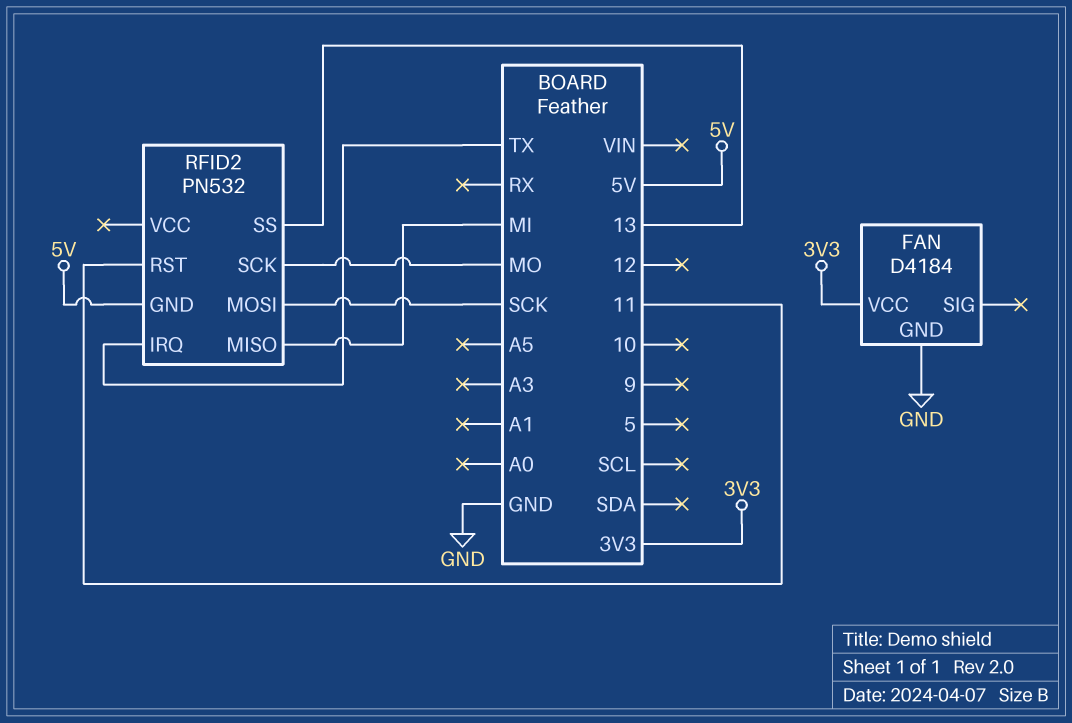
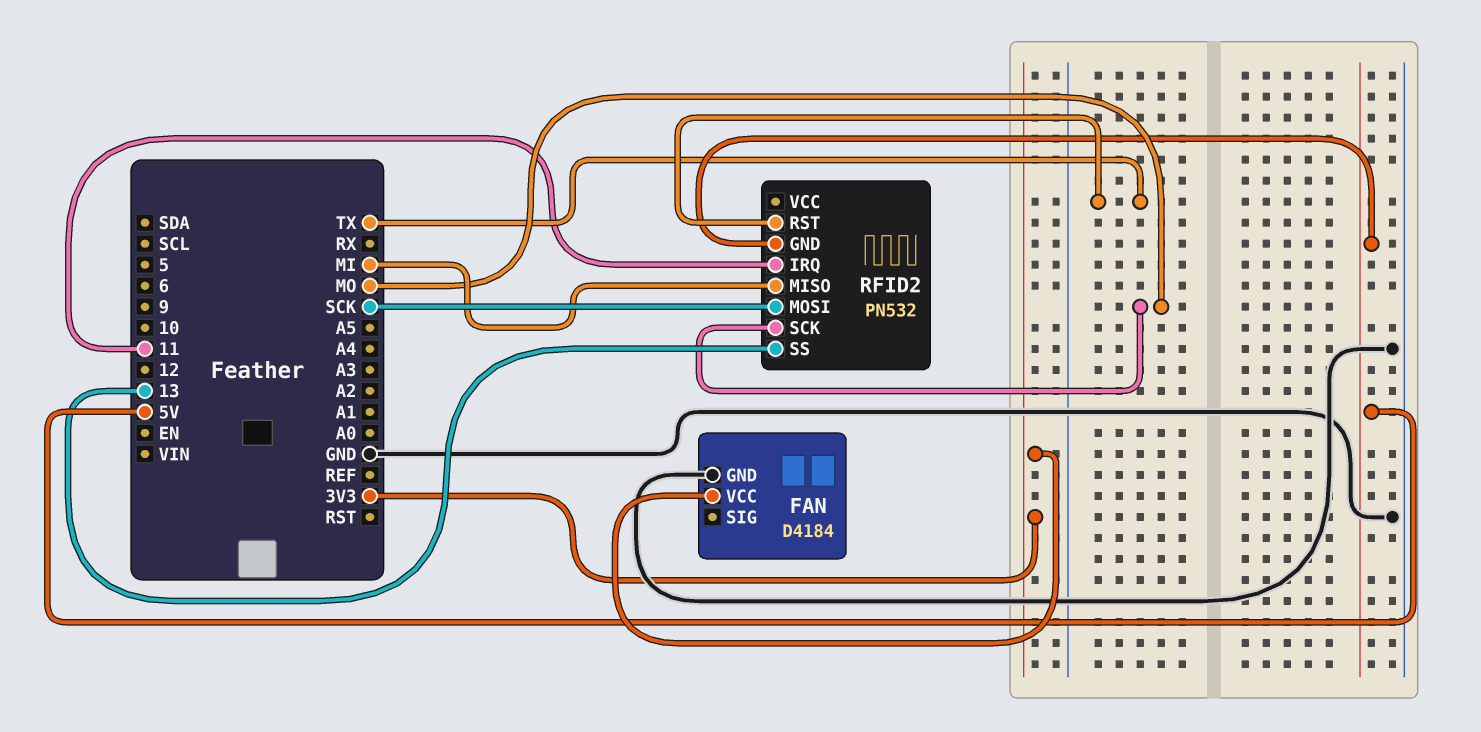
RFID2 pin IRQ: TX -> 11
RFID2 pin RST: 11 -> TX

